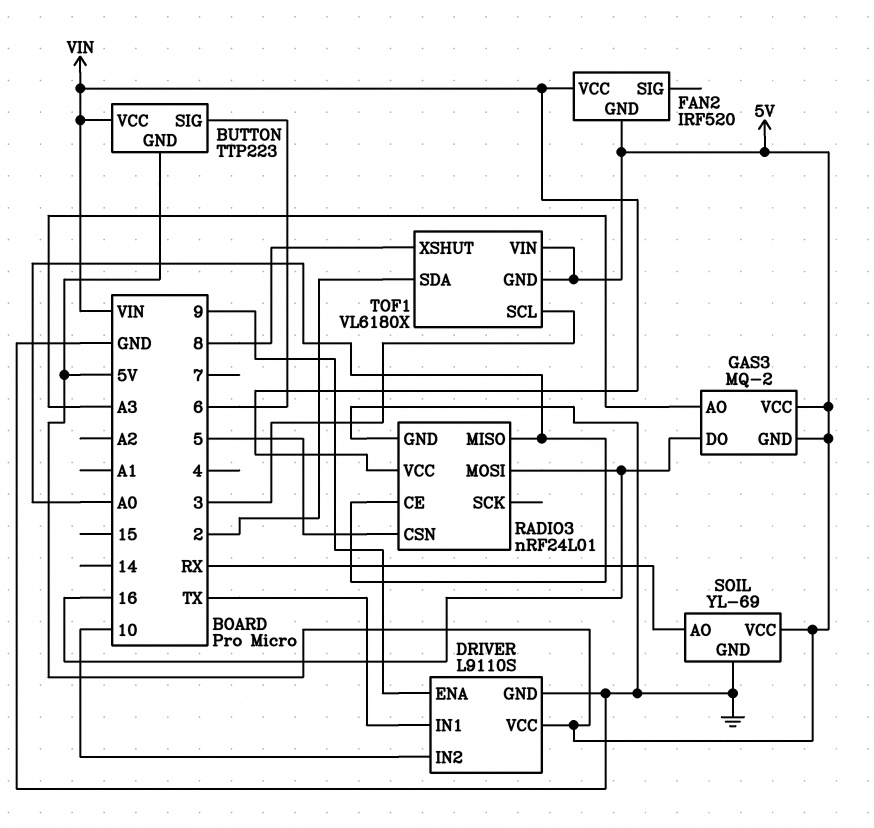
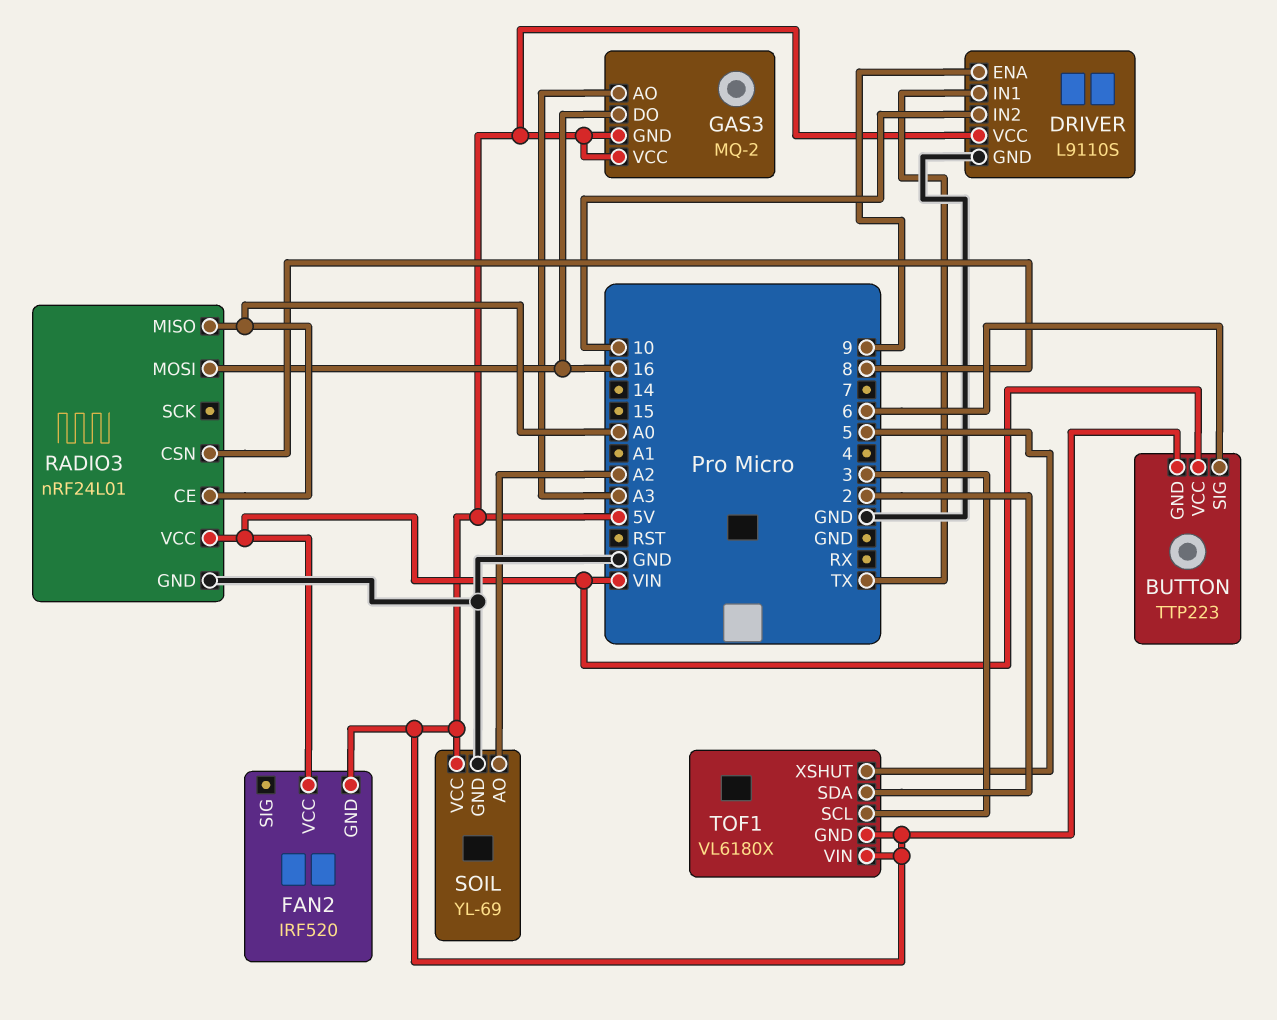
RADIO3 pin CSN: 5 -> 8
SOIL pin AO: RX -> A2
TOF1 pin XSHUT: 8 -> 5

